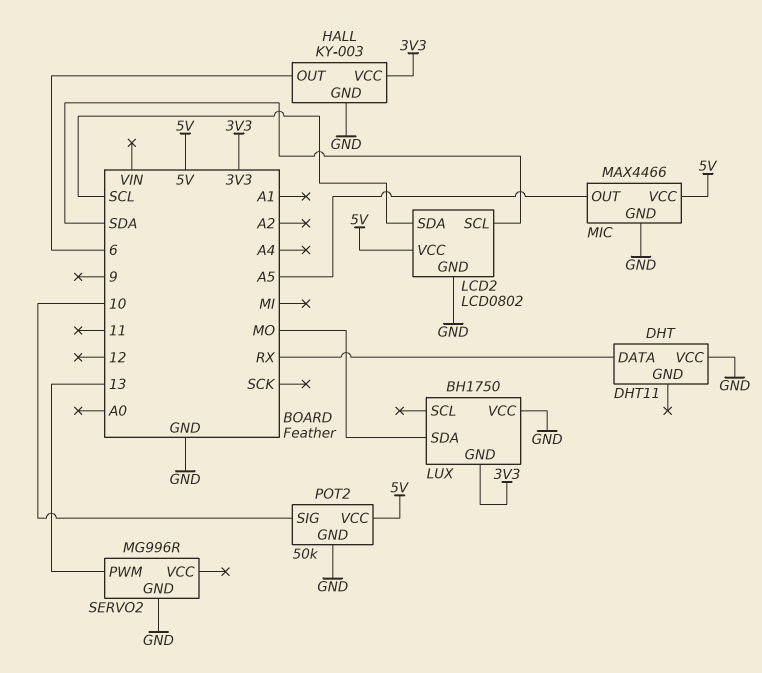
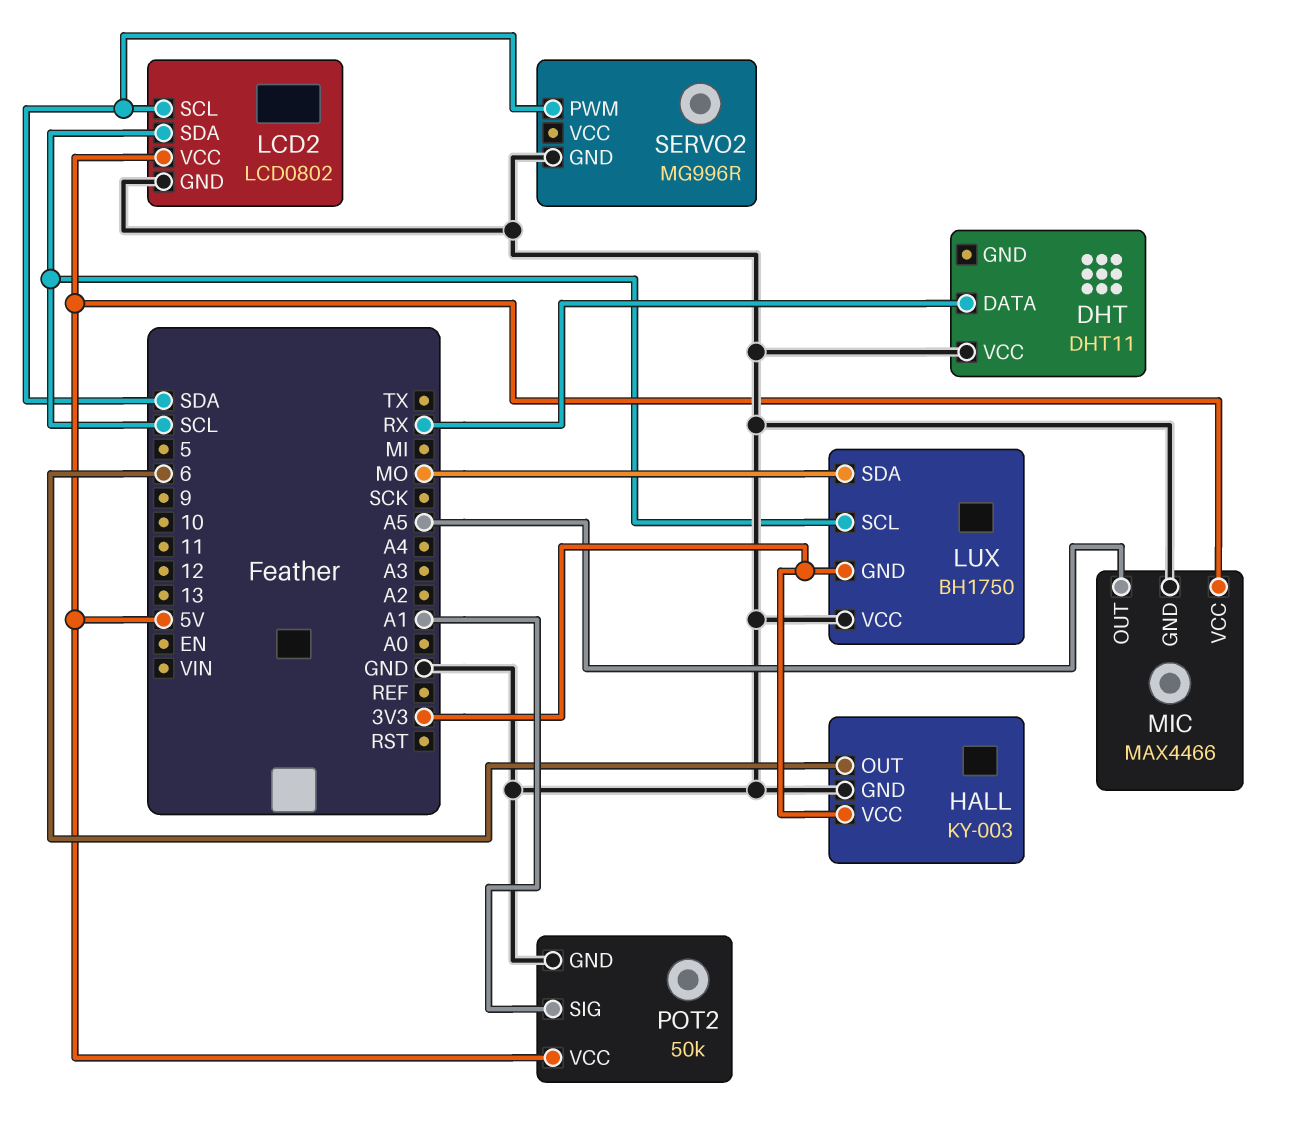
LUX pin SCL: none -> SCL
POT2 pin SIG: 10 -> A1
SERVO2 pin PWM: 13 -> SDA

